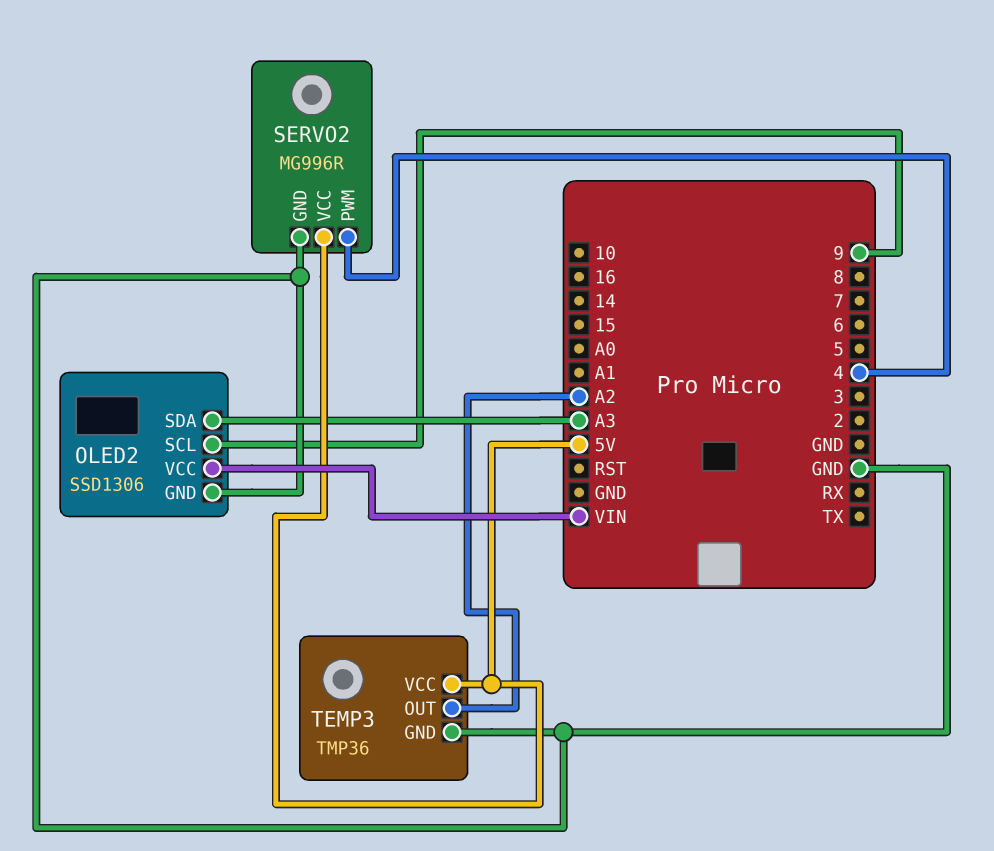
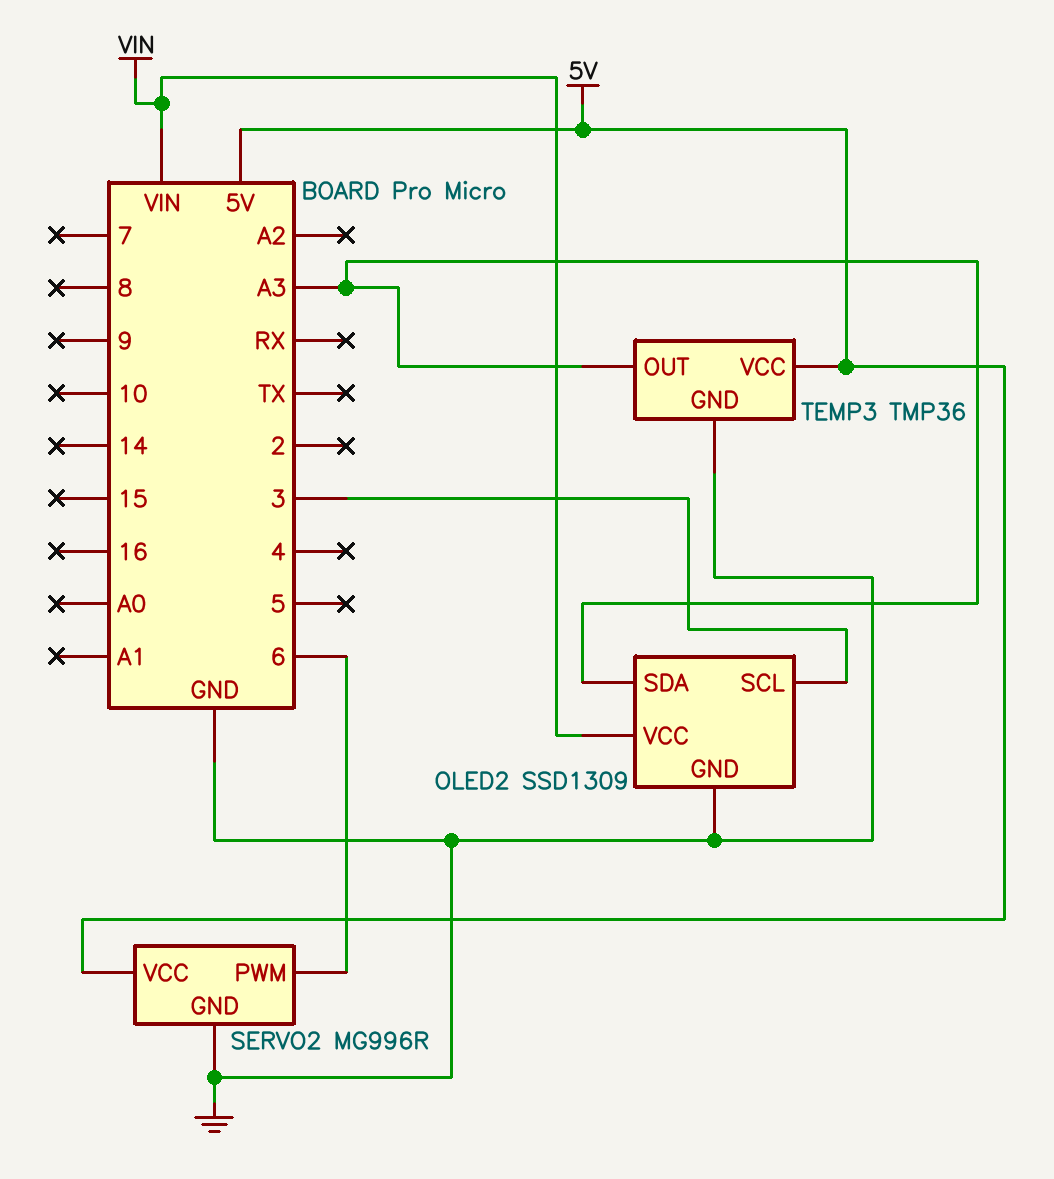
OLED2: SSD1306 -> SSD1309
OLED2 pin SCL: 9 -> 3
SERVO2 pin PWM: 4 -> 6
TEMP3 pin OUT: A2 -> A3

